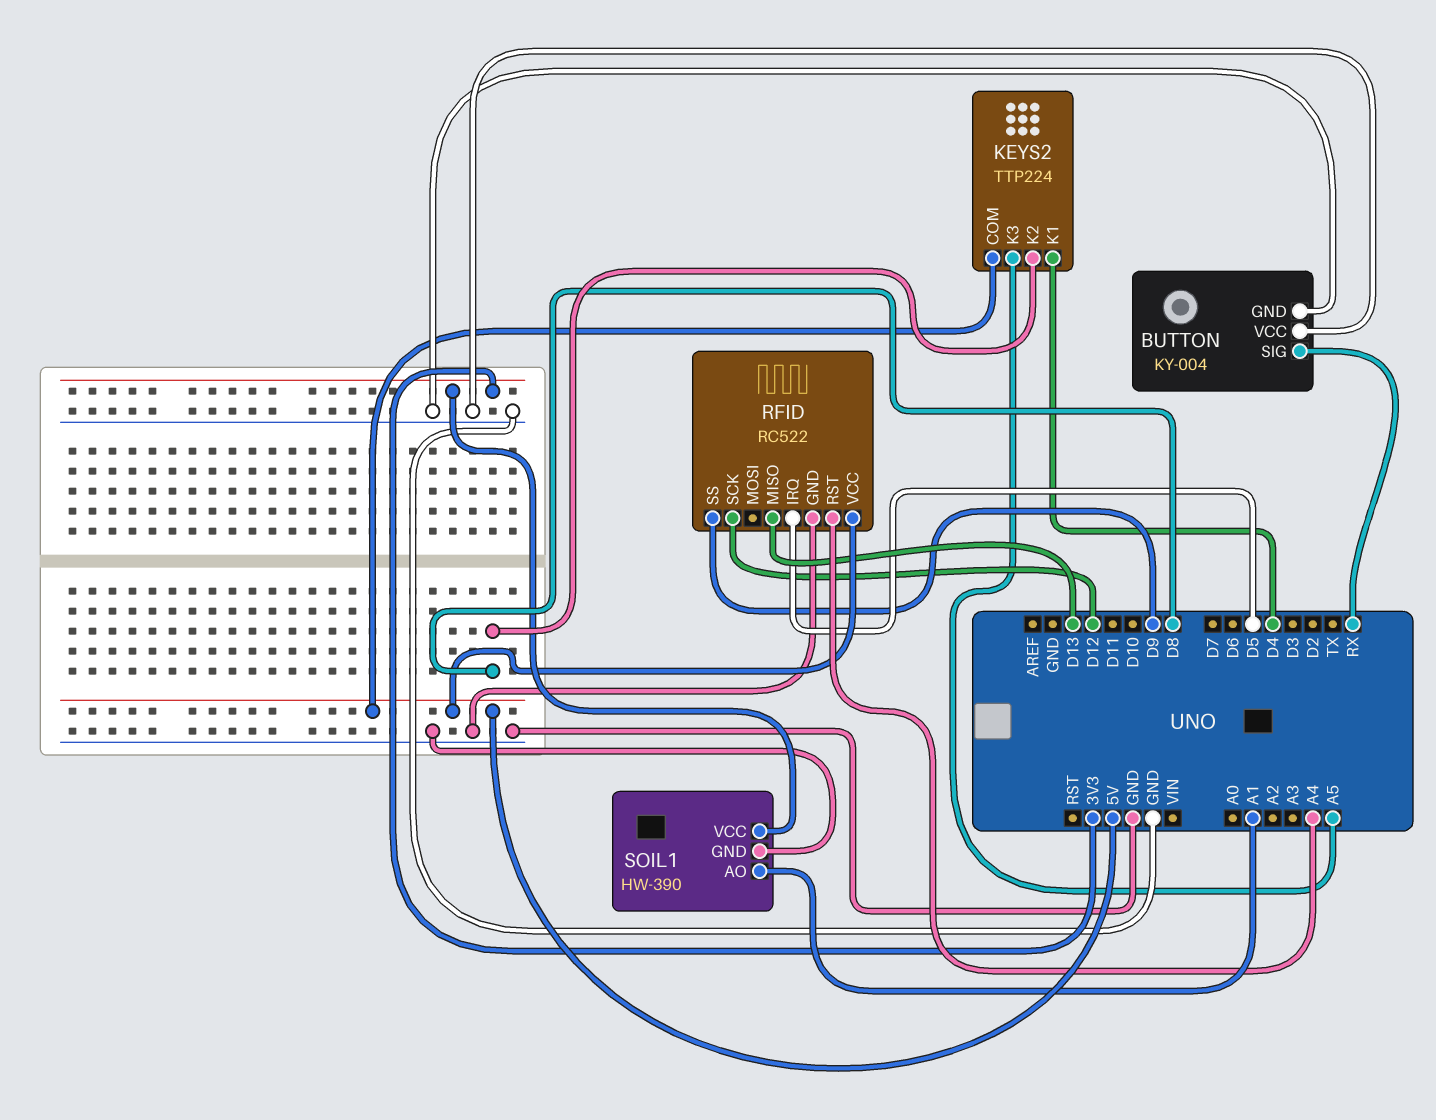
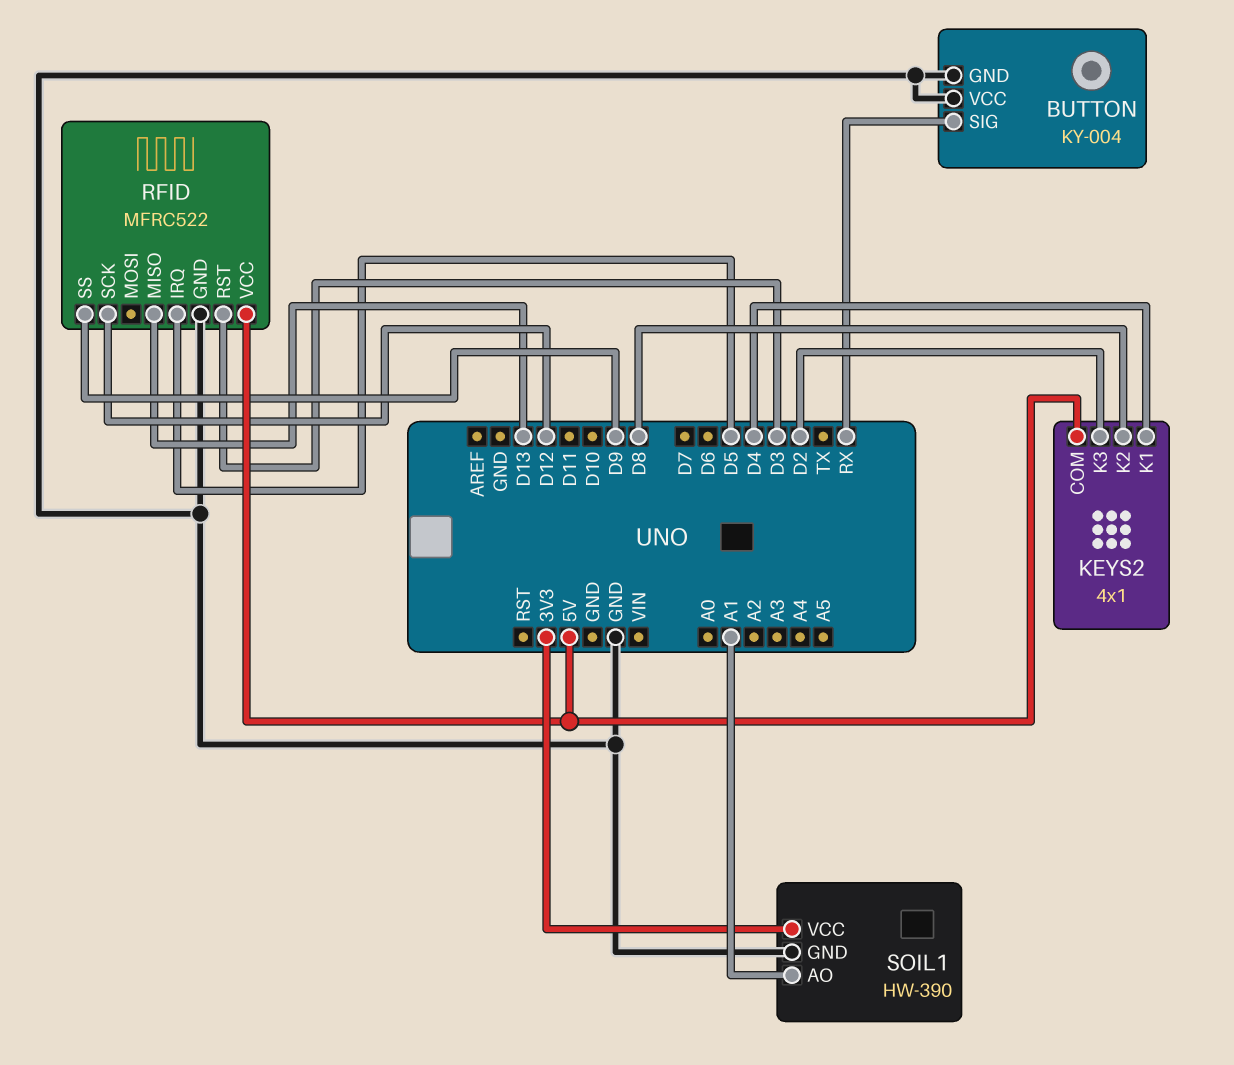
KEYS2: TTP224 -> 4x1
KEYS2 pin K3: A5 -> D2
RFID: RC522 -> MFRC522
RFID pin RST: A4 -> D3

